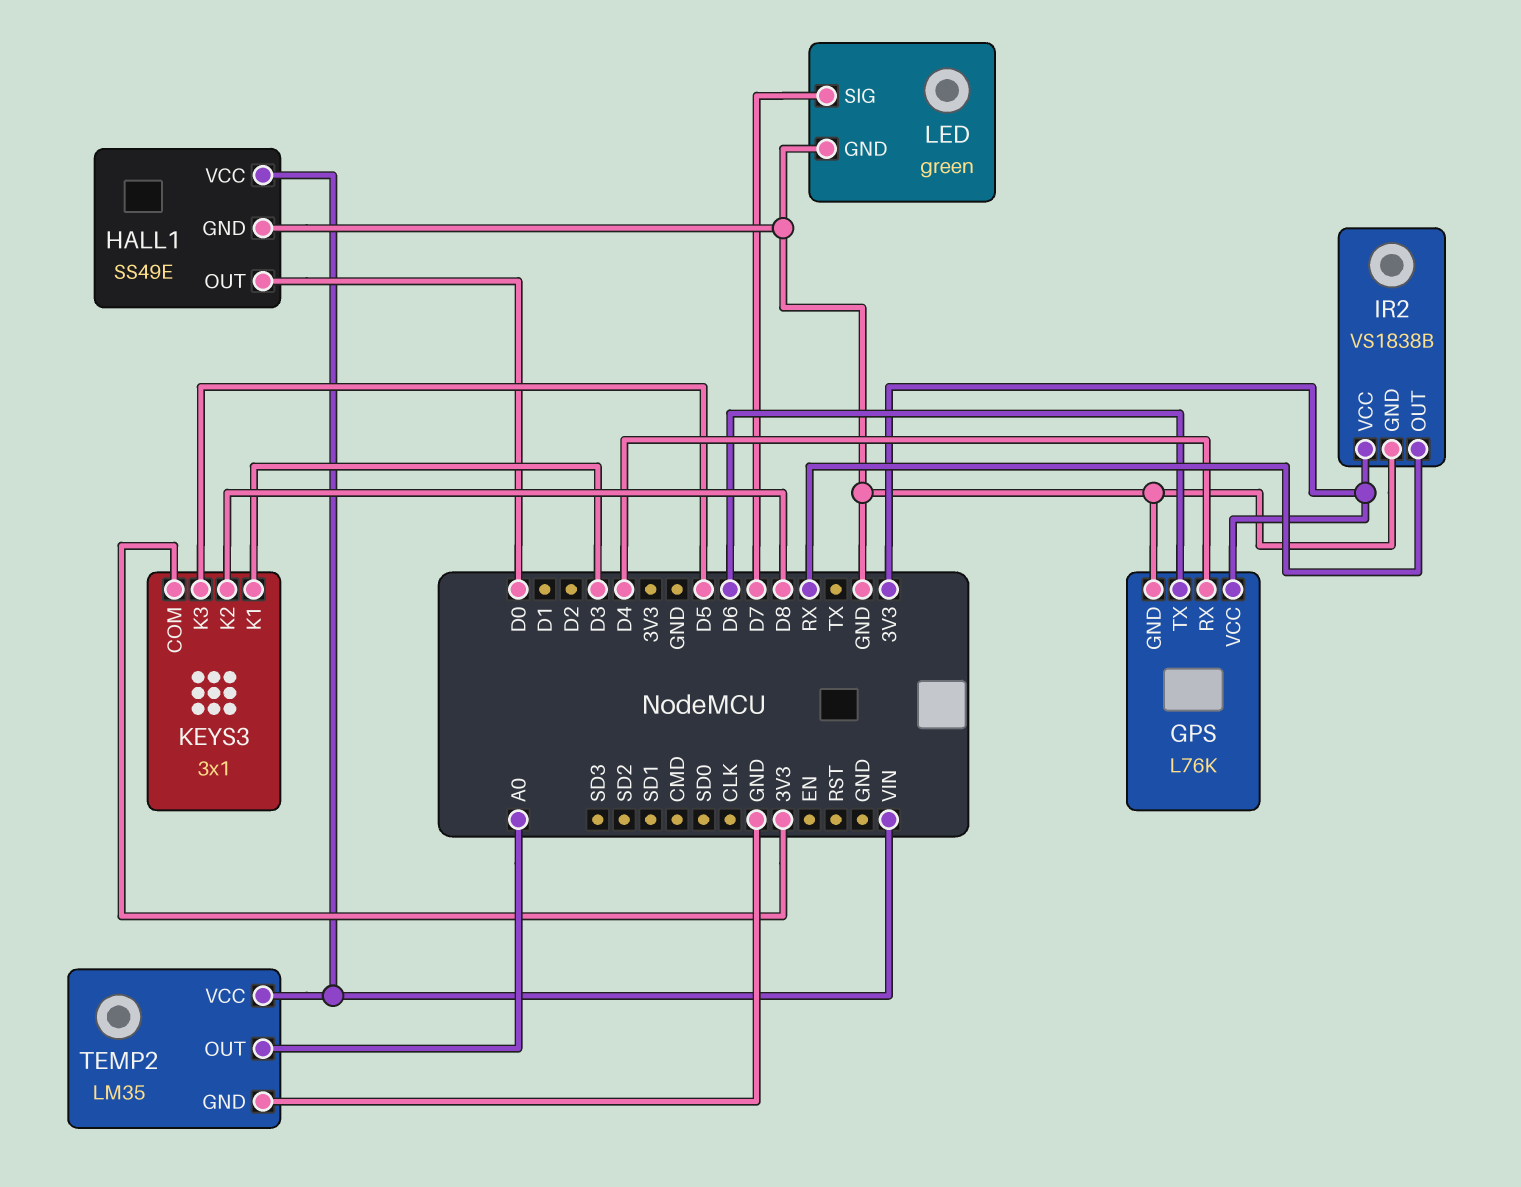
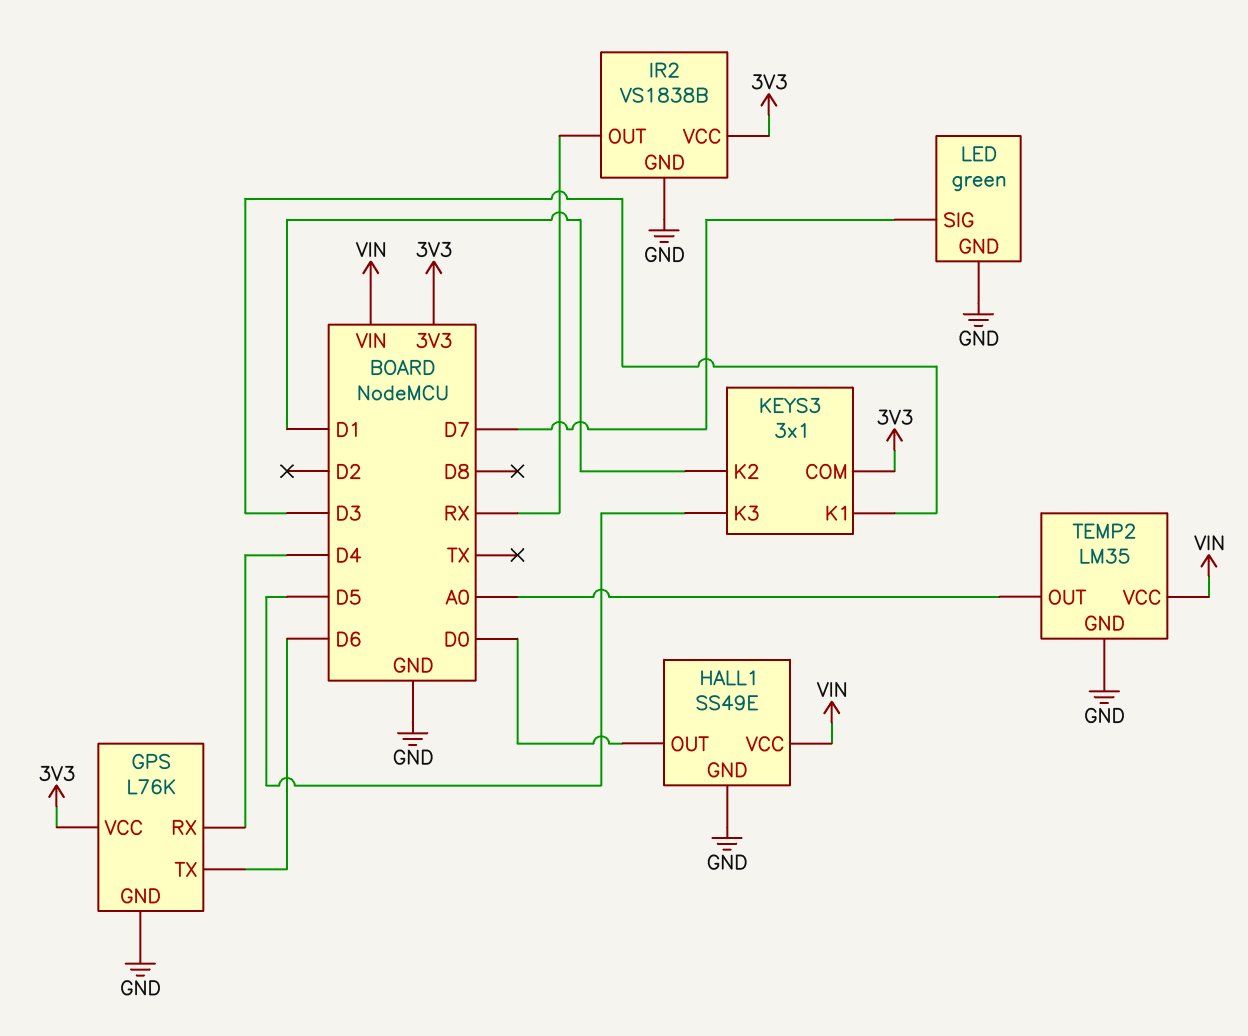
KEYS3 pin K2: D8 -> D1

